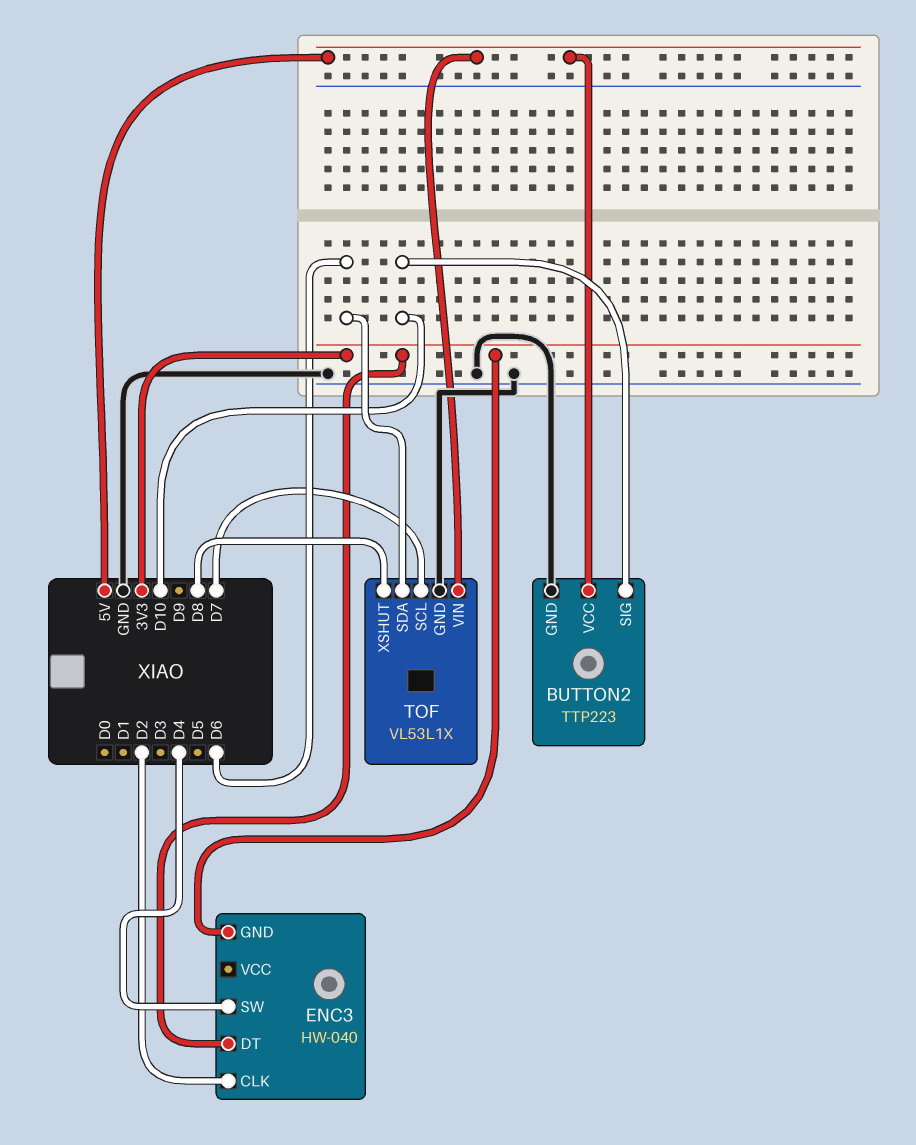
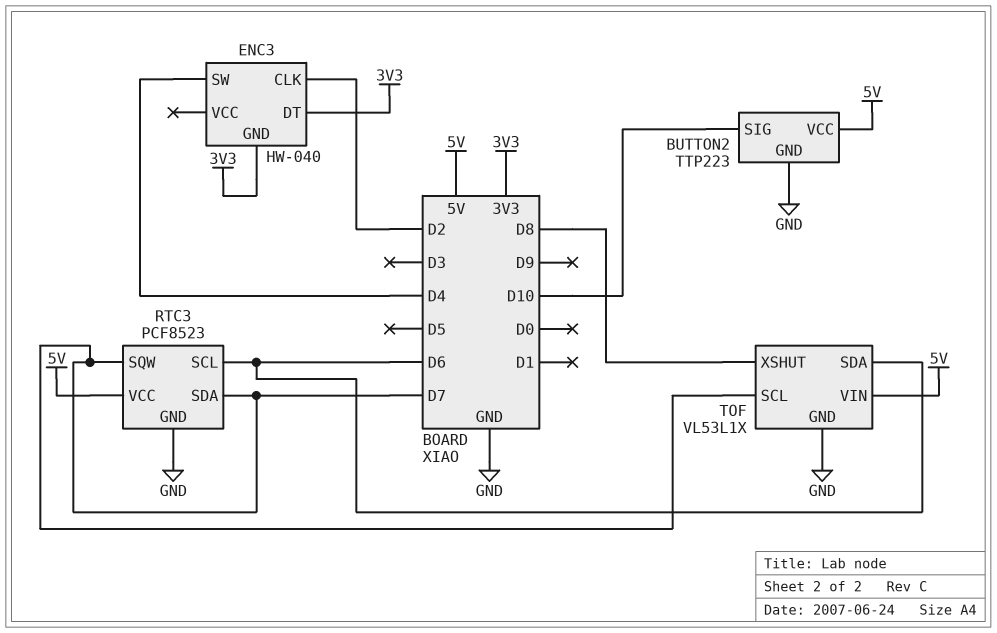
RTC3: none -> PCF8523
RTC3 pin GND: none -> GND
RTC3 pin SCL: none -> D6
RTC3 pin SDA: none -> D7
RTC3 pin SQW: none -> D7
RTC3 pin VCC: none -> 5V

